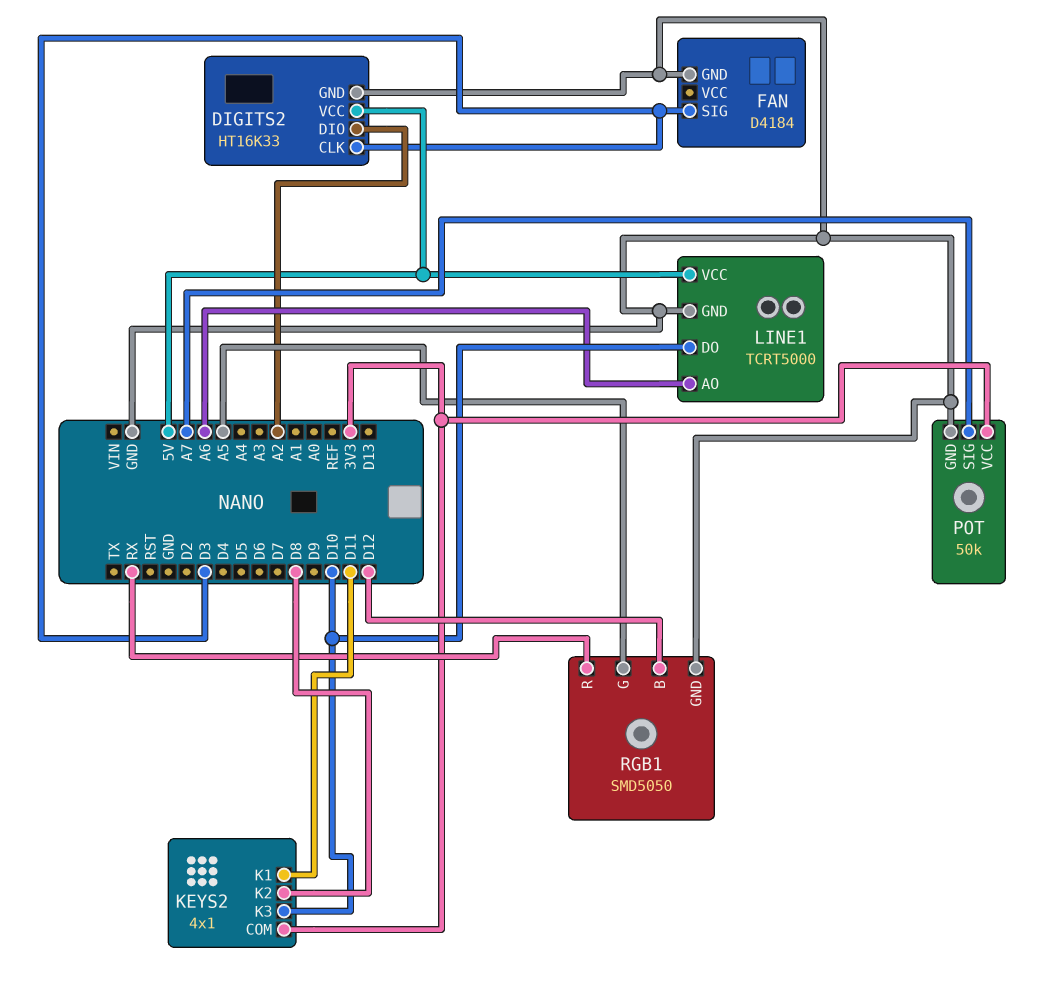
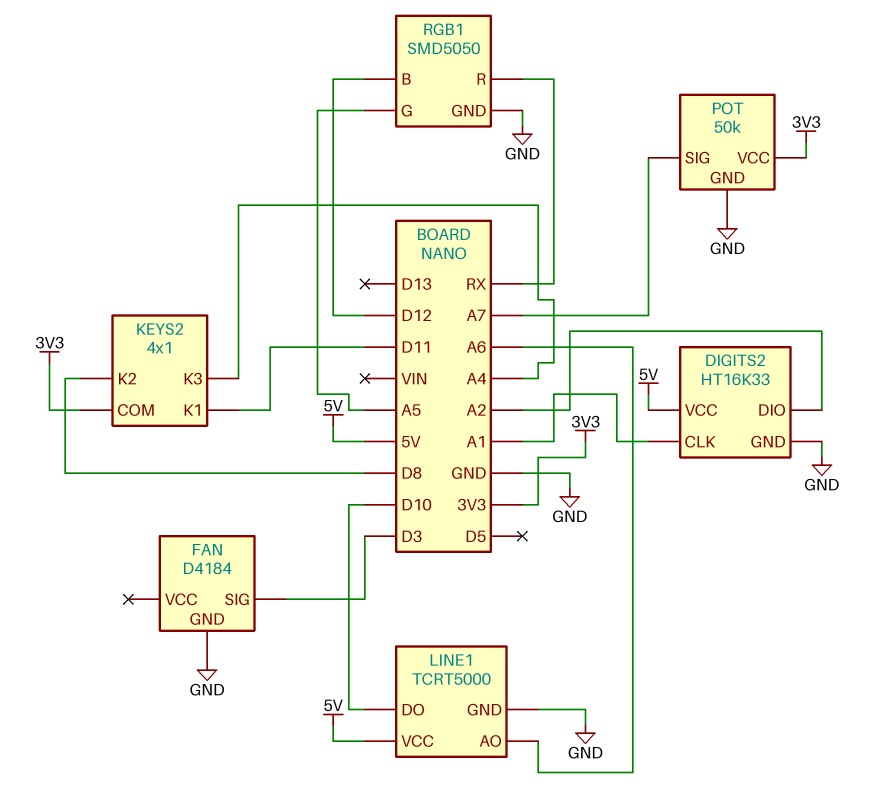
DIGITS2 pin CLK: D3 -> A1
KEYS2 pin K3: D10 -> A4

